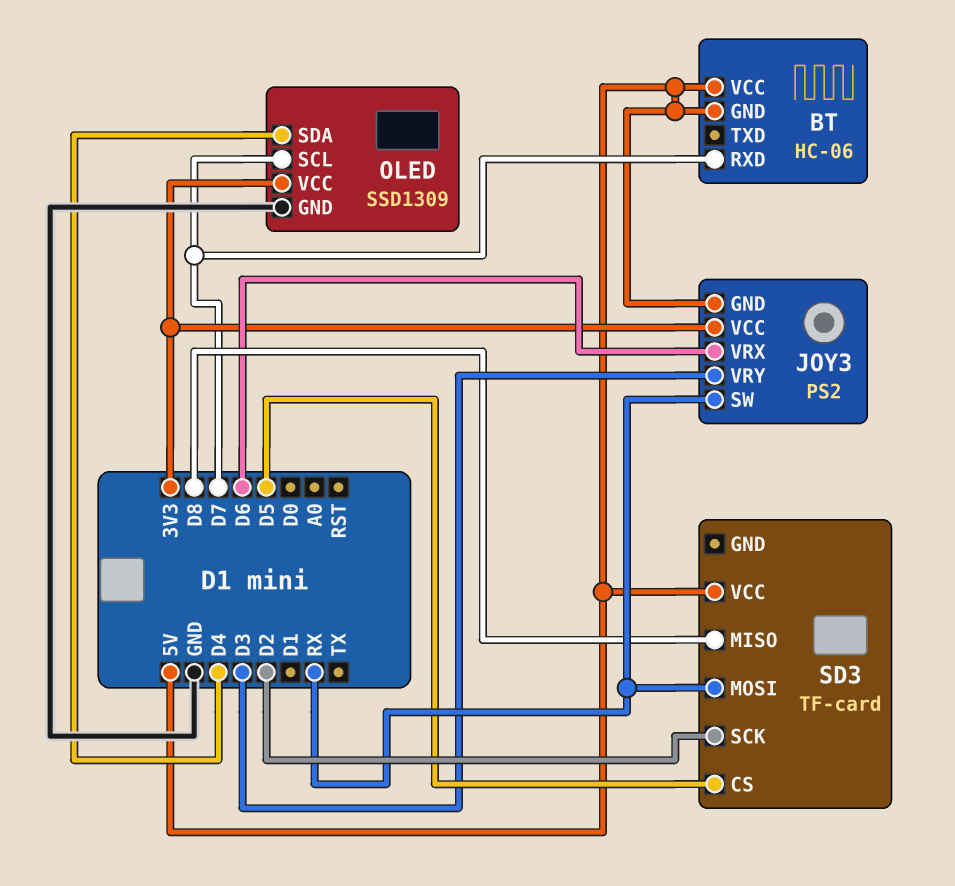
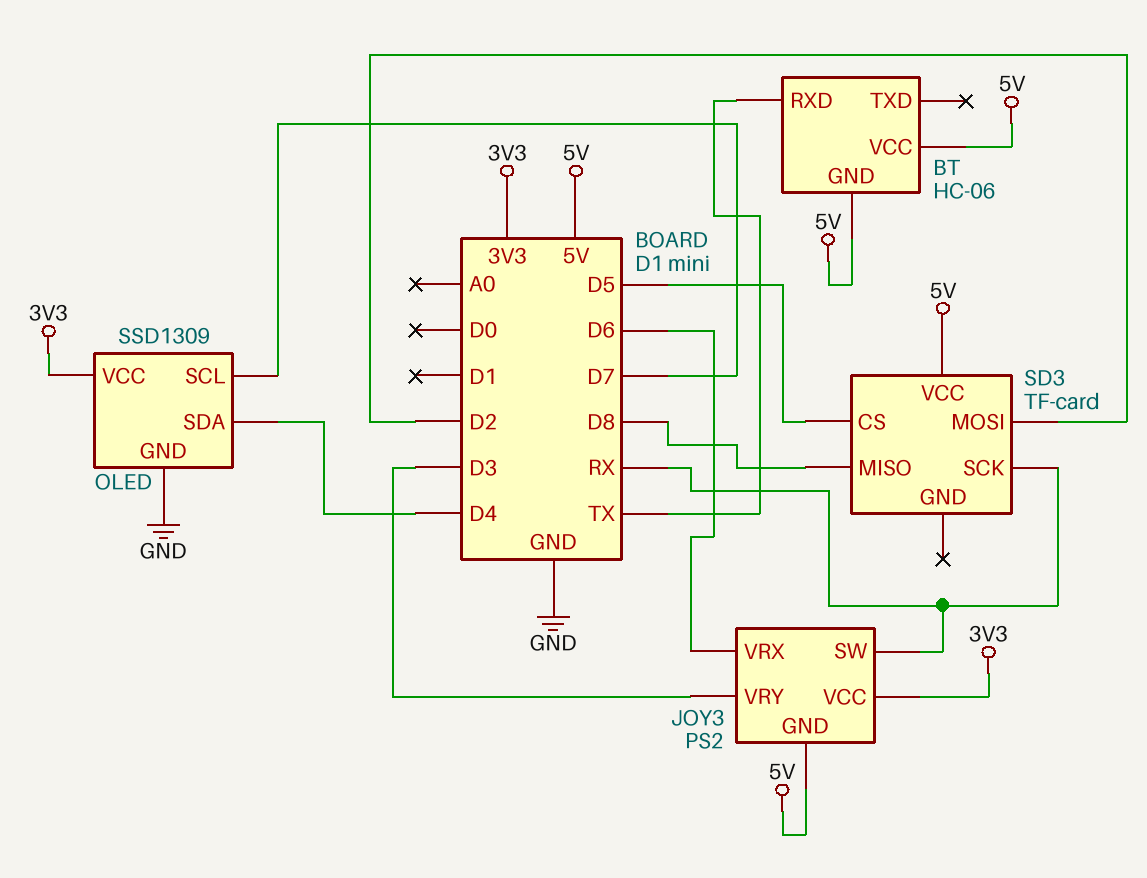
BT pin RXD: D7 -> TX
SD3 pin MOSI: RX -> D2
SD3 pin SCK: D2 -> RX

